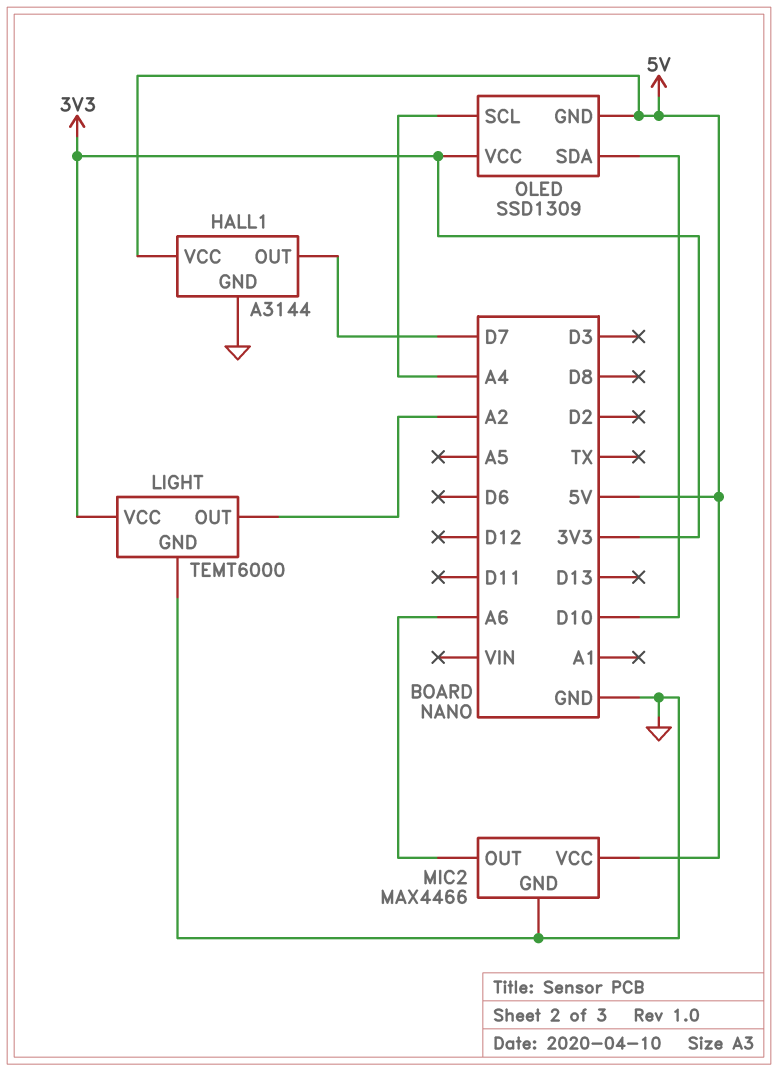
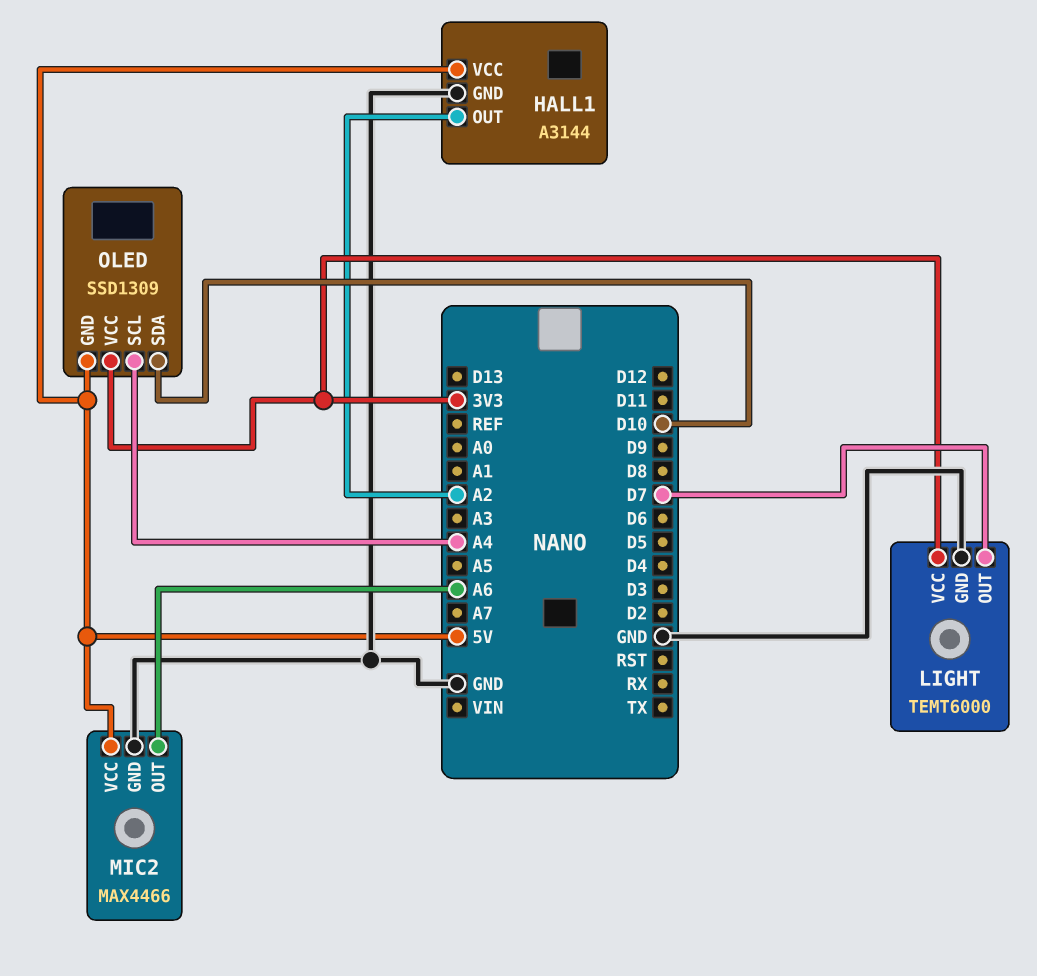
HALL1 pin OUT: D7 -> A2
LIGHT pin OUT: A2 -> D7

